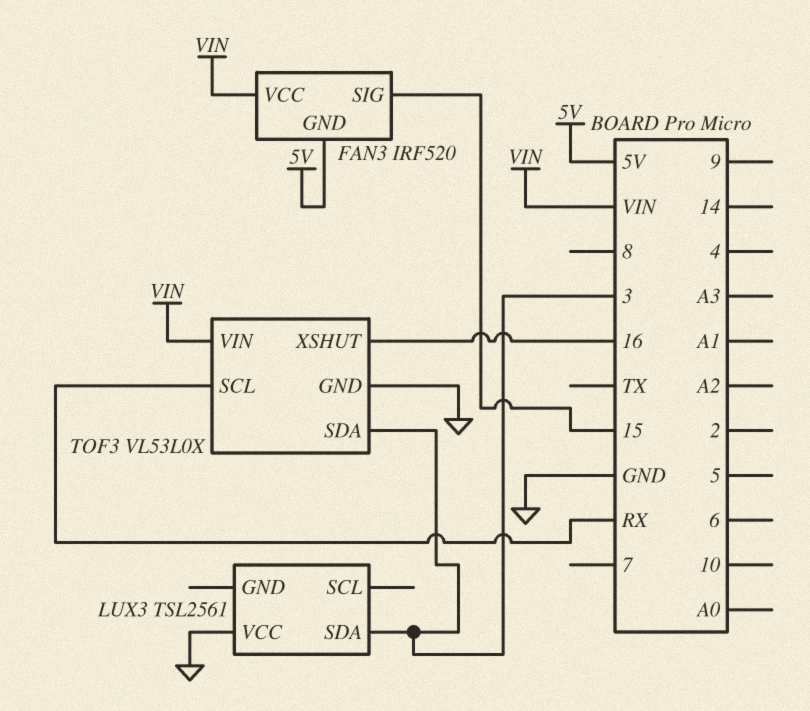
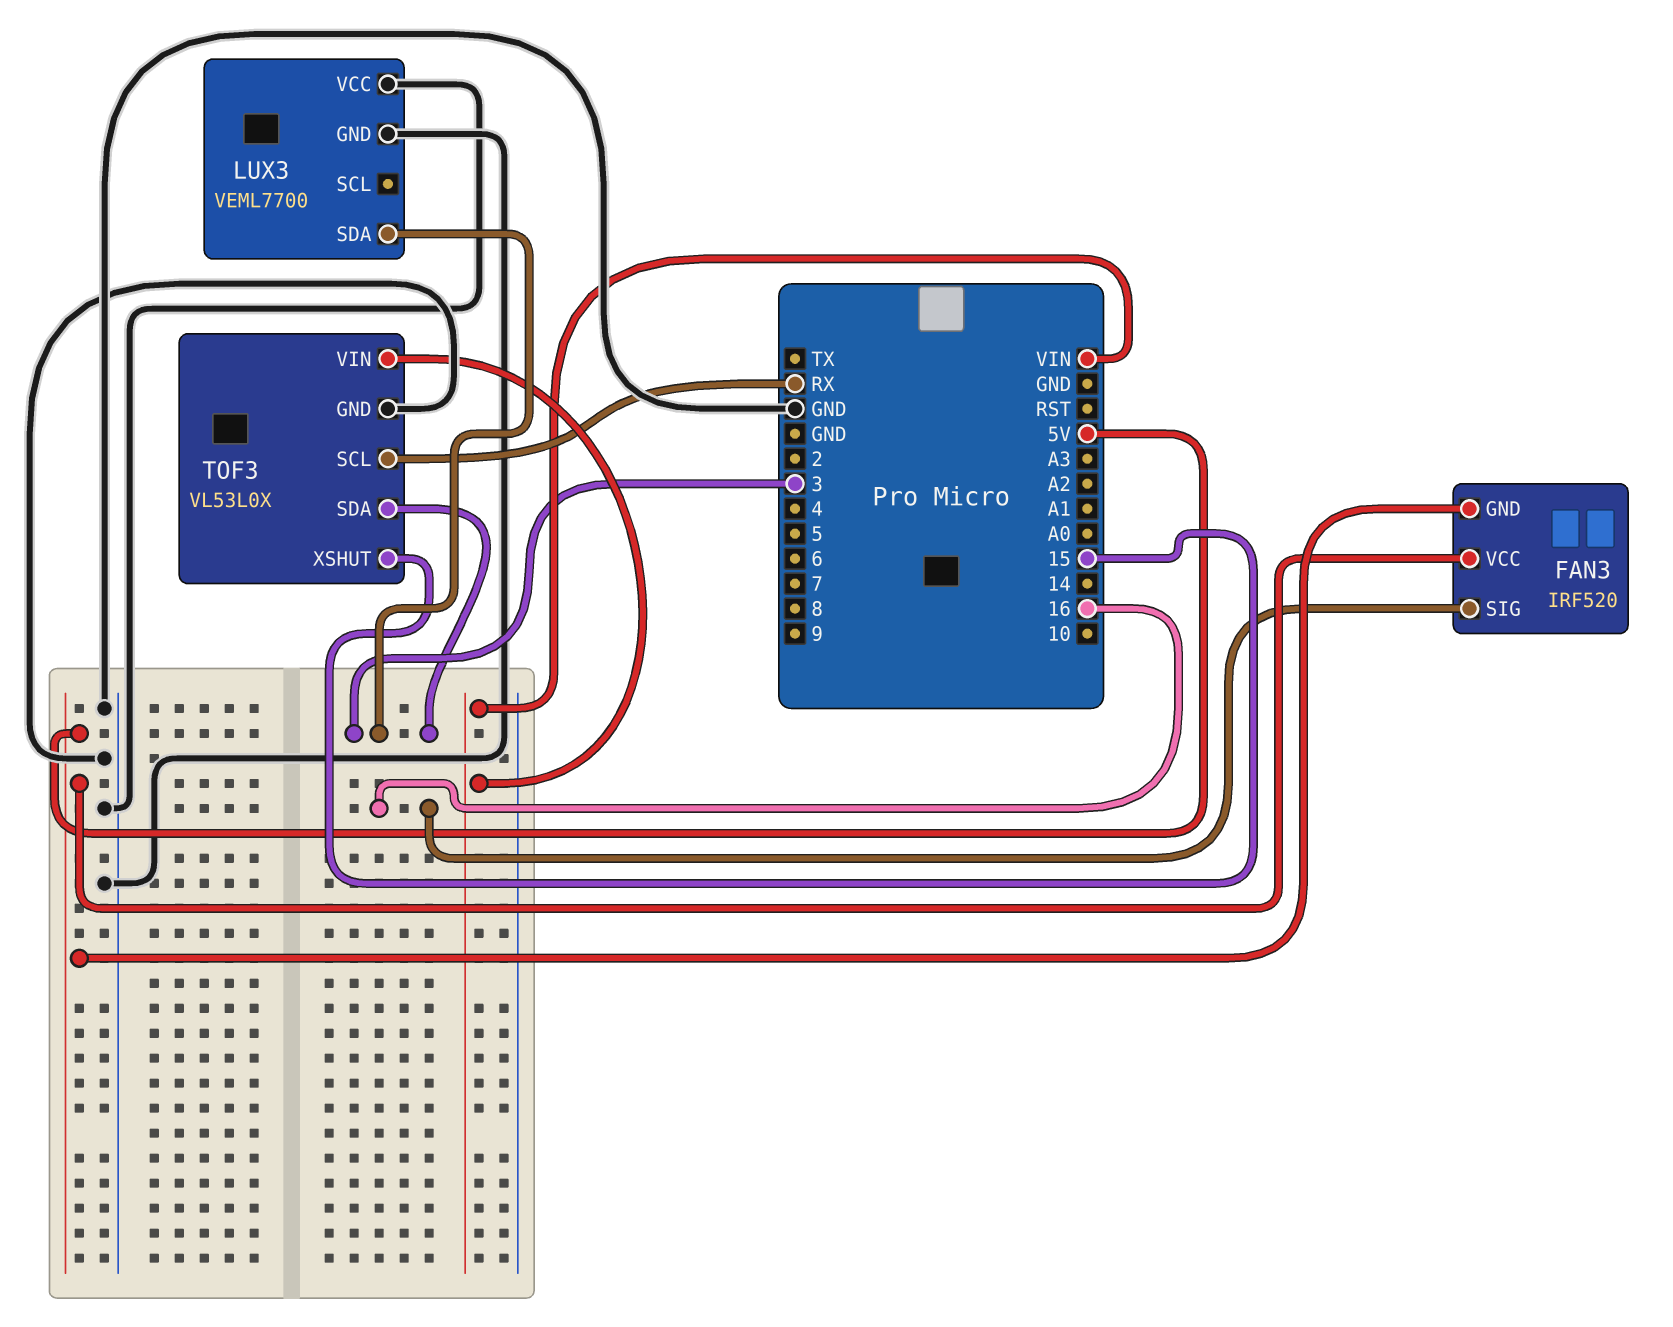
FAN3 pin SIG: 15 -> 16
FAN3 pin VCC: VIN -> 5V
LUX3: TSL2561 -> VEML7700
LUX3 pin GND: none -> GND
TOF3 pin XSHUT: 16 -> 15

